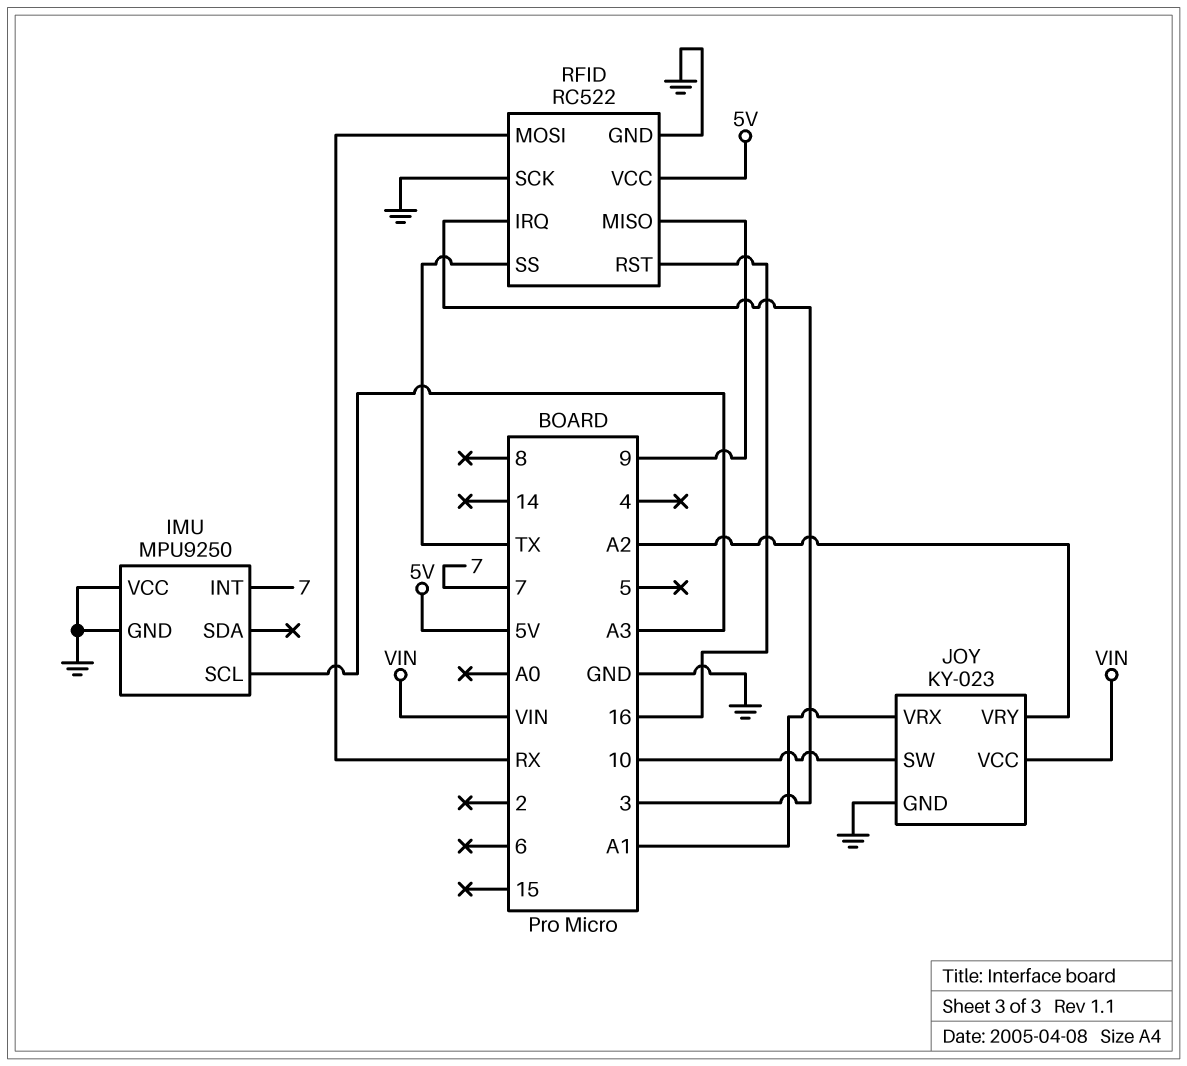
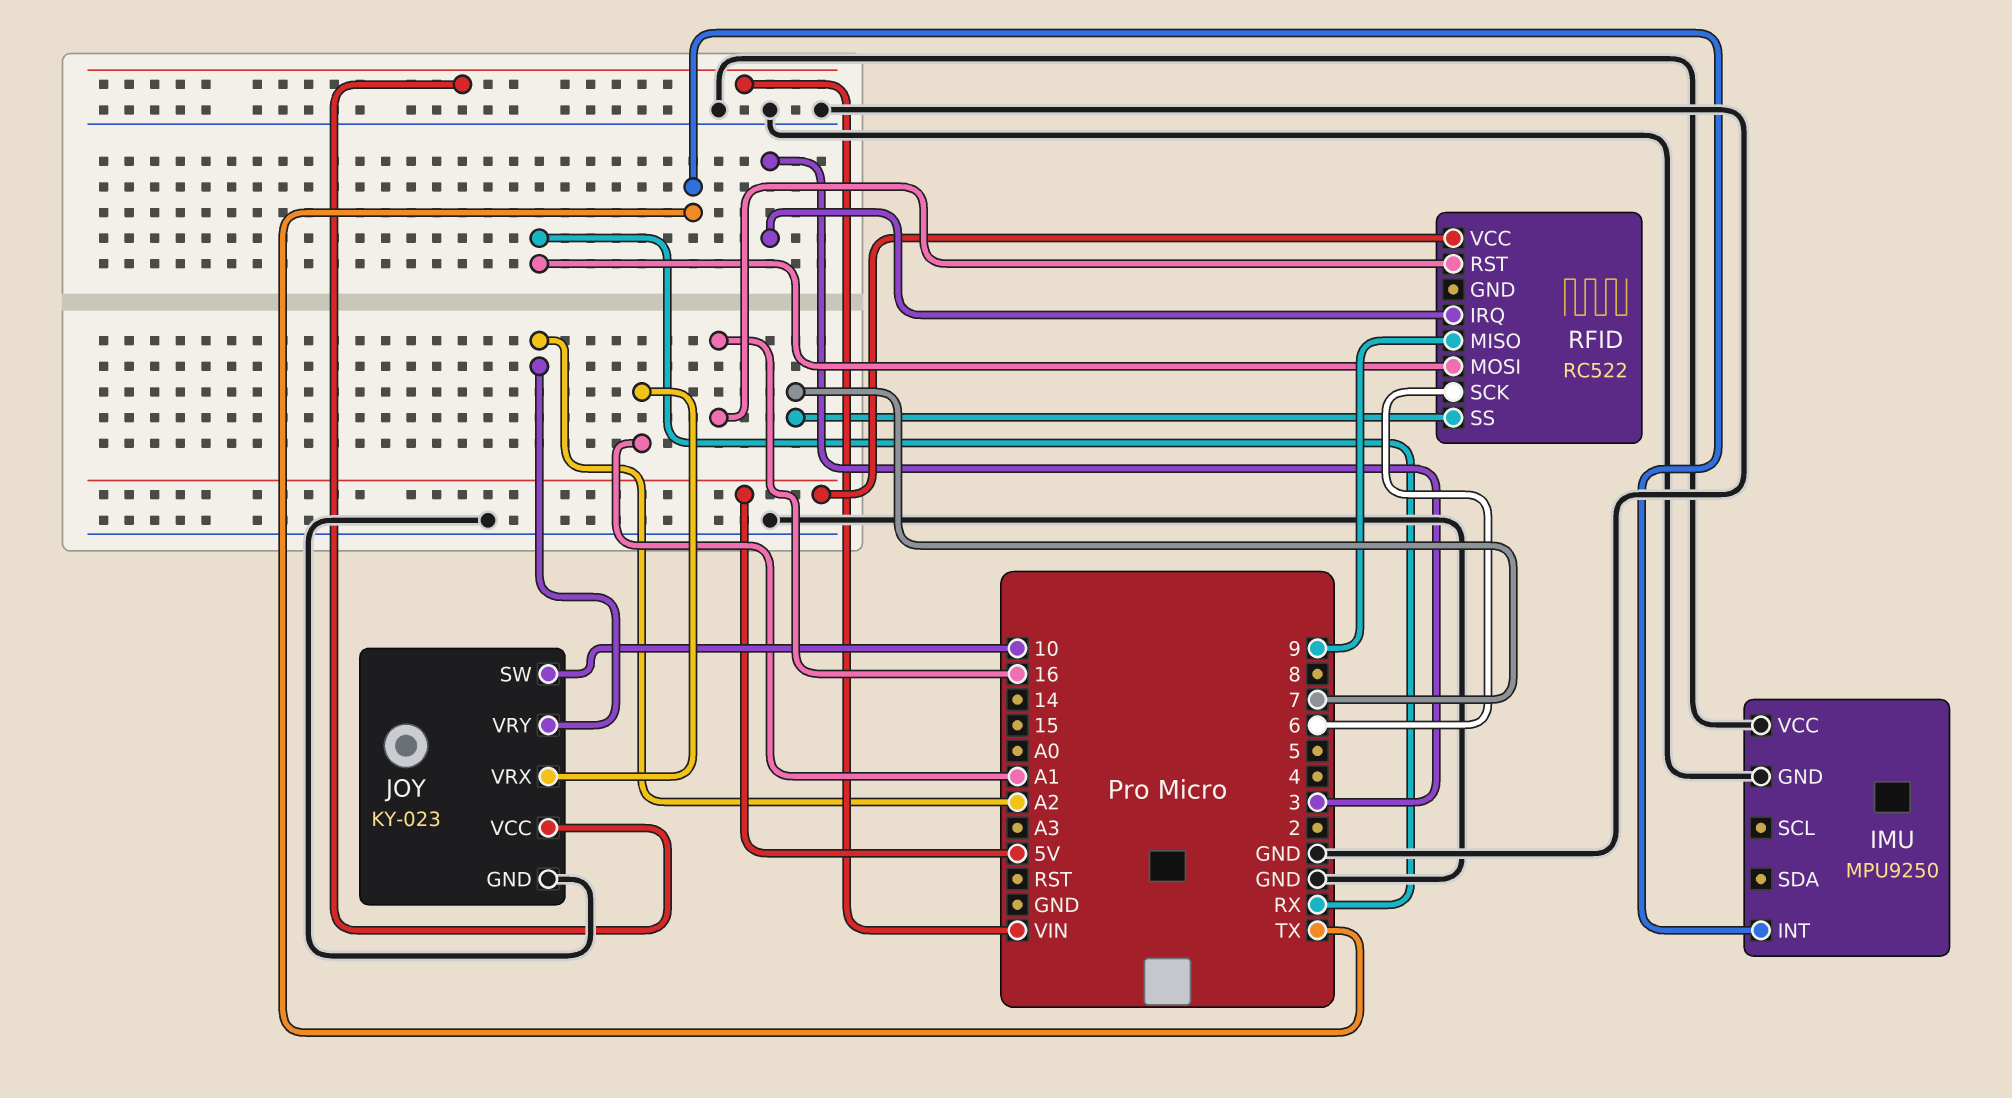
IMU pin INT: 7 -> TX
IMU pin SCL: A3 -> none
RFID pin GND: GND -> none
RFID pin SCK: GND -> 6
RFID pin SS: TX -> 7

